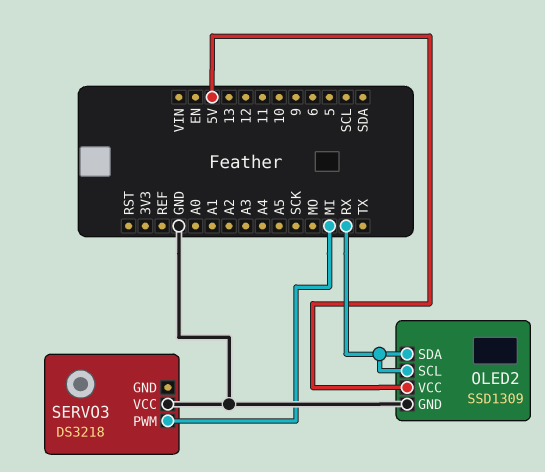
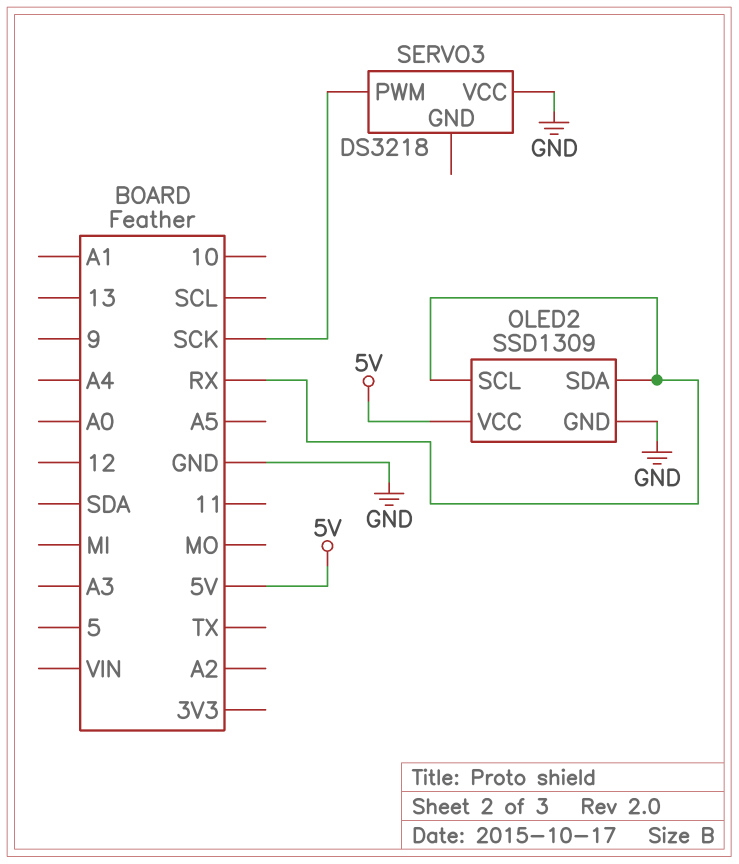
SERVO3 pin PWM: MI -> SCK

